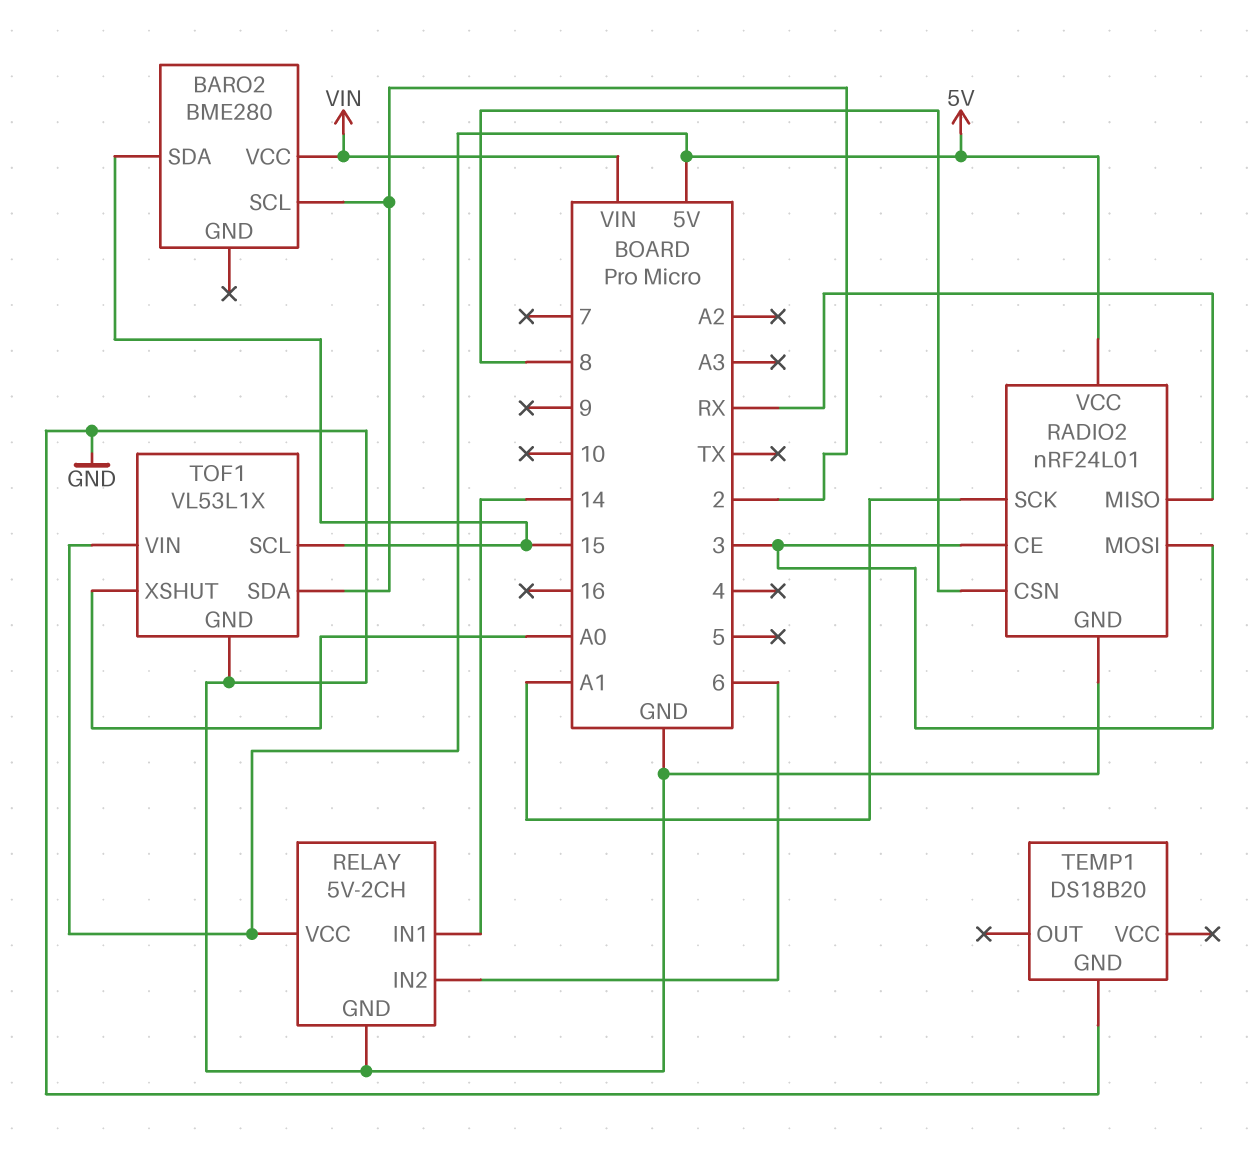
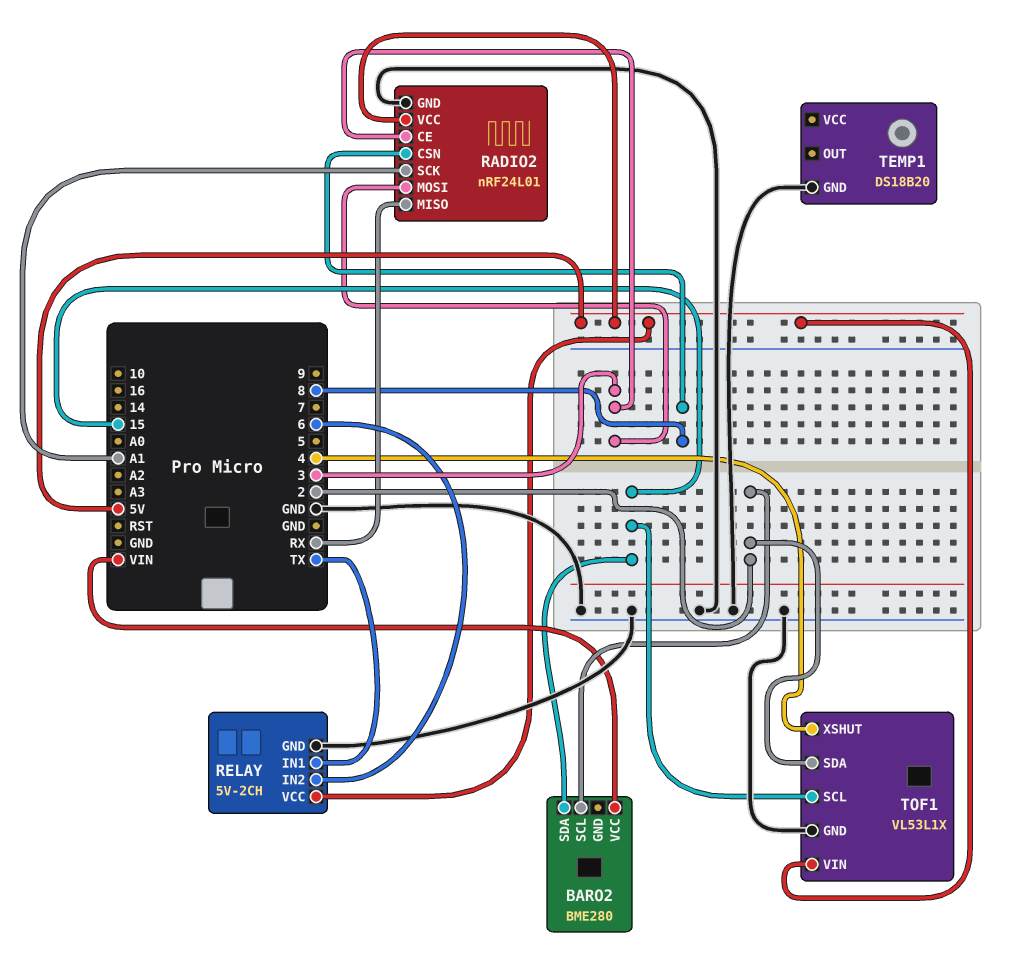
RELAY pin IN1: 14 -> TX
TOF1 pin XSHUT: A0 -> 4

